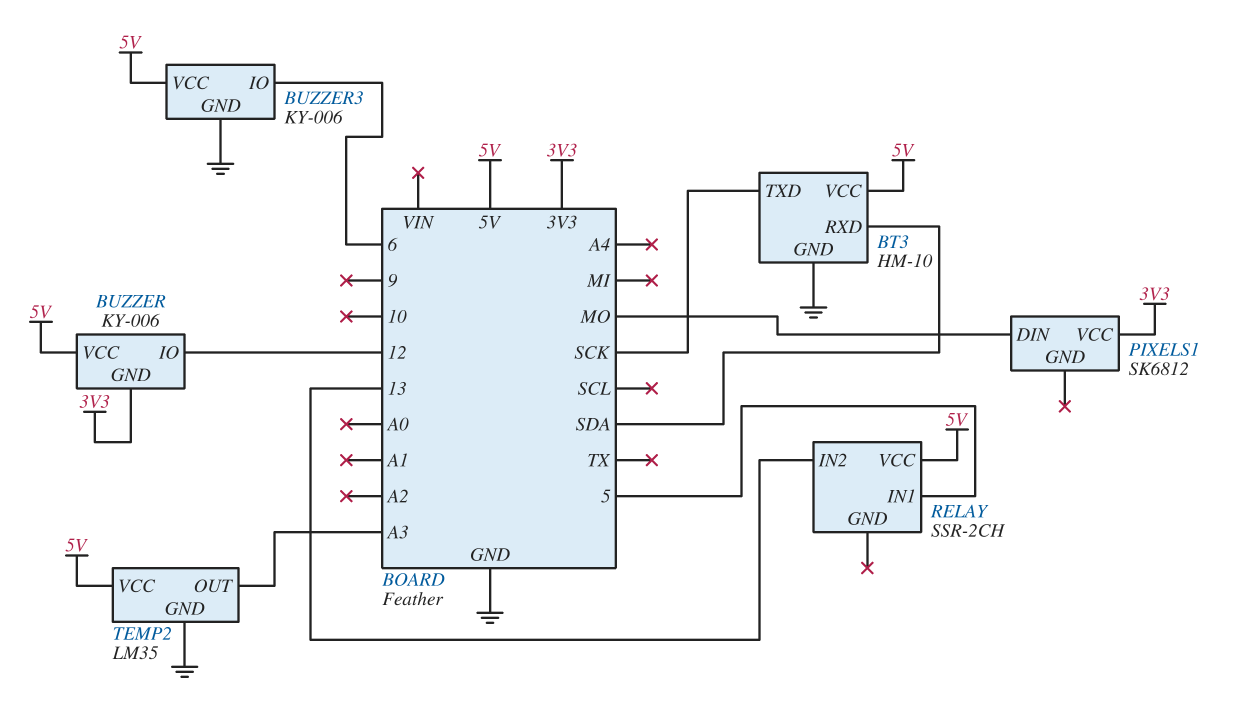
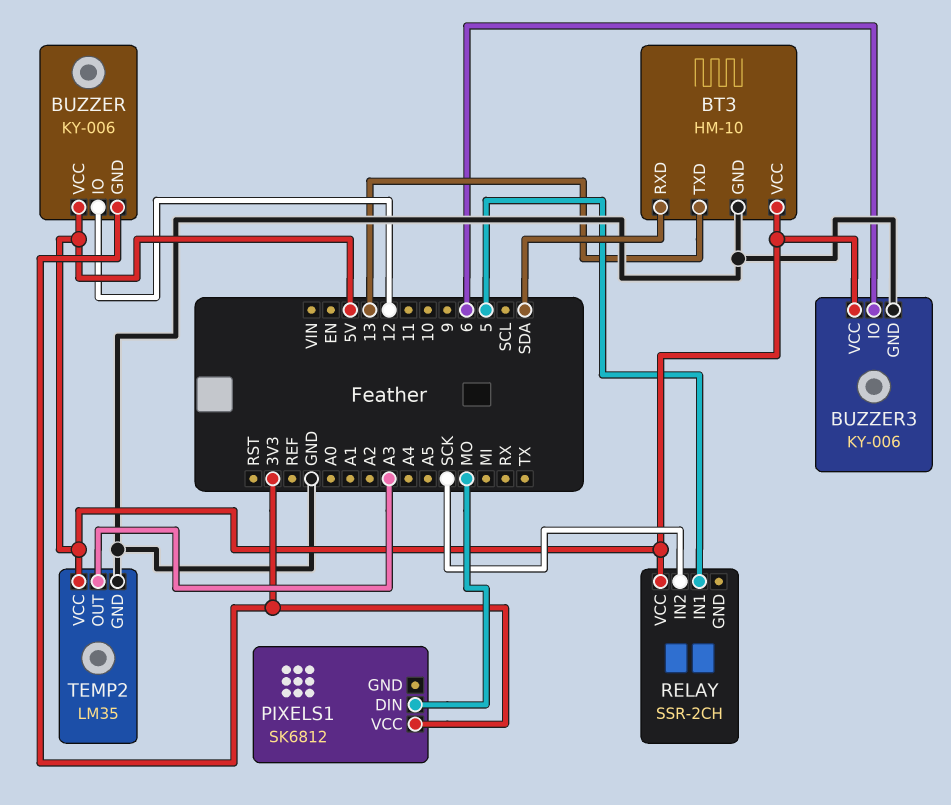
BT3 pin TXD: SCK -> 13
RELAY pin IN2: 13 -> SCK

